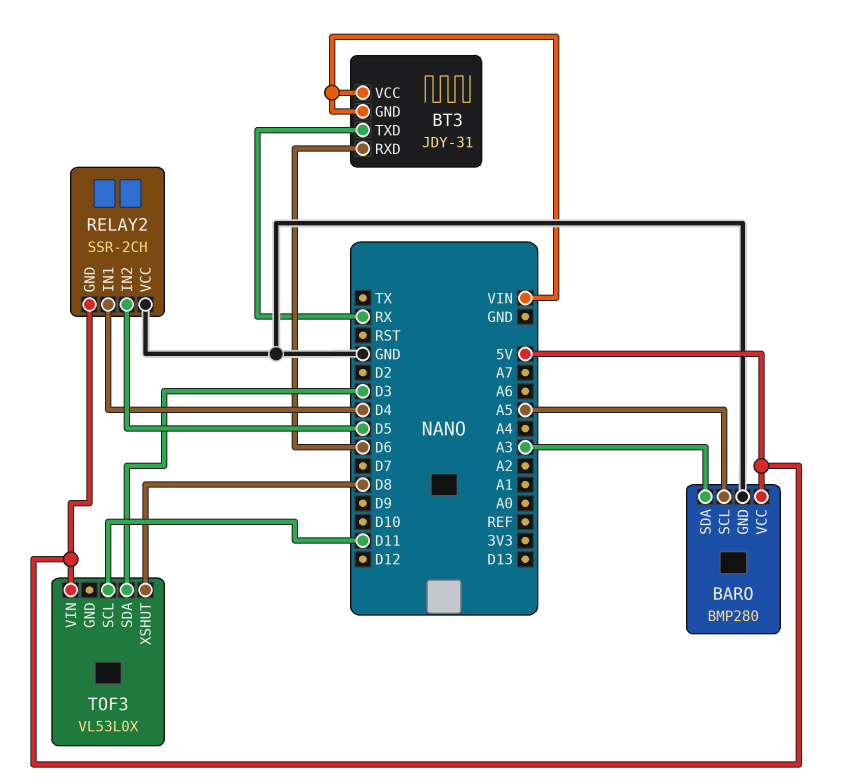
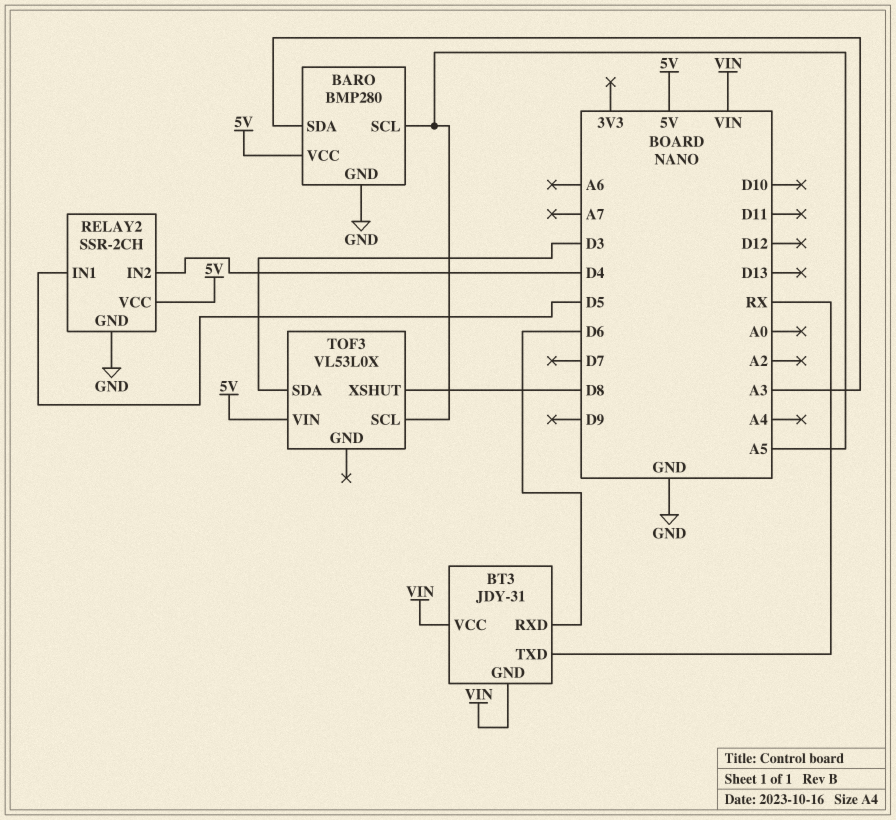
RELAY2 pin GND: 5V -> GND
RELAY2 pin IN1: D4 -> D5
RELAY2 pin IN2: D5 -> D4
RELAY2 pin VCC: GND -> 5V
TOF3 pin SCL: D11 -> A5

